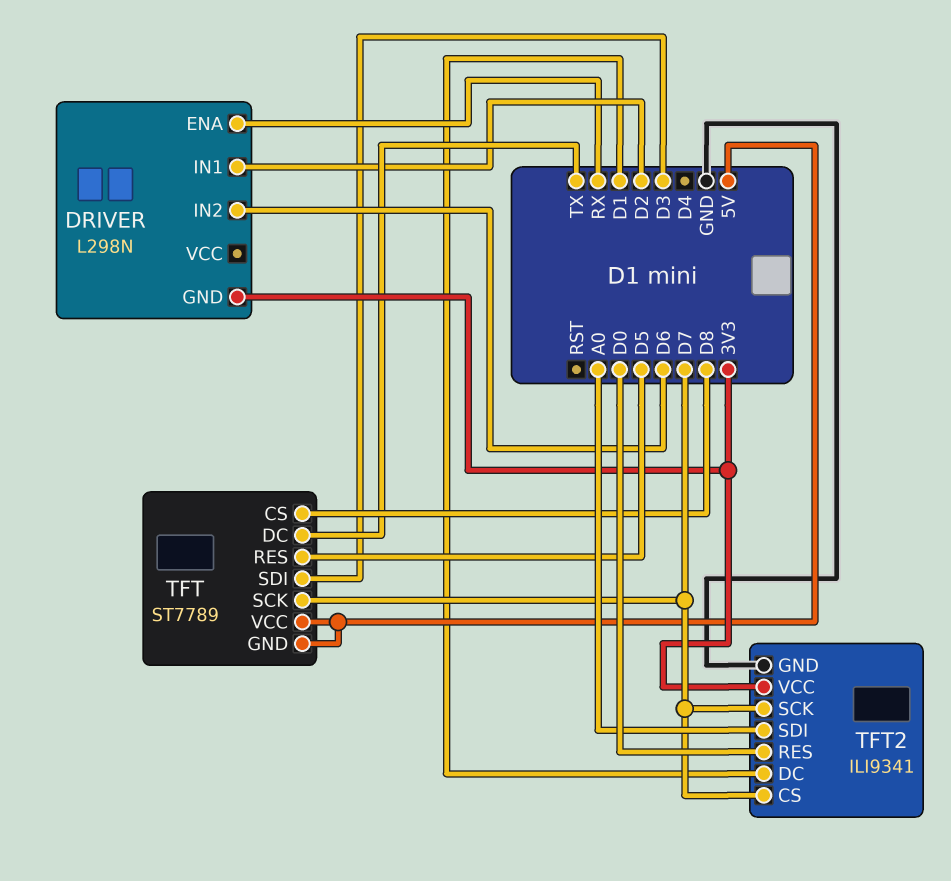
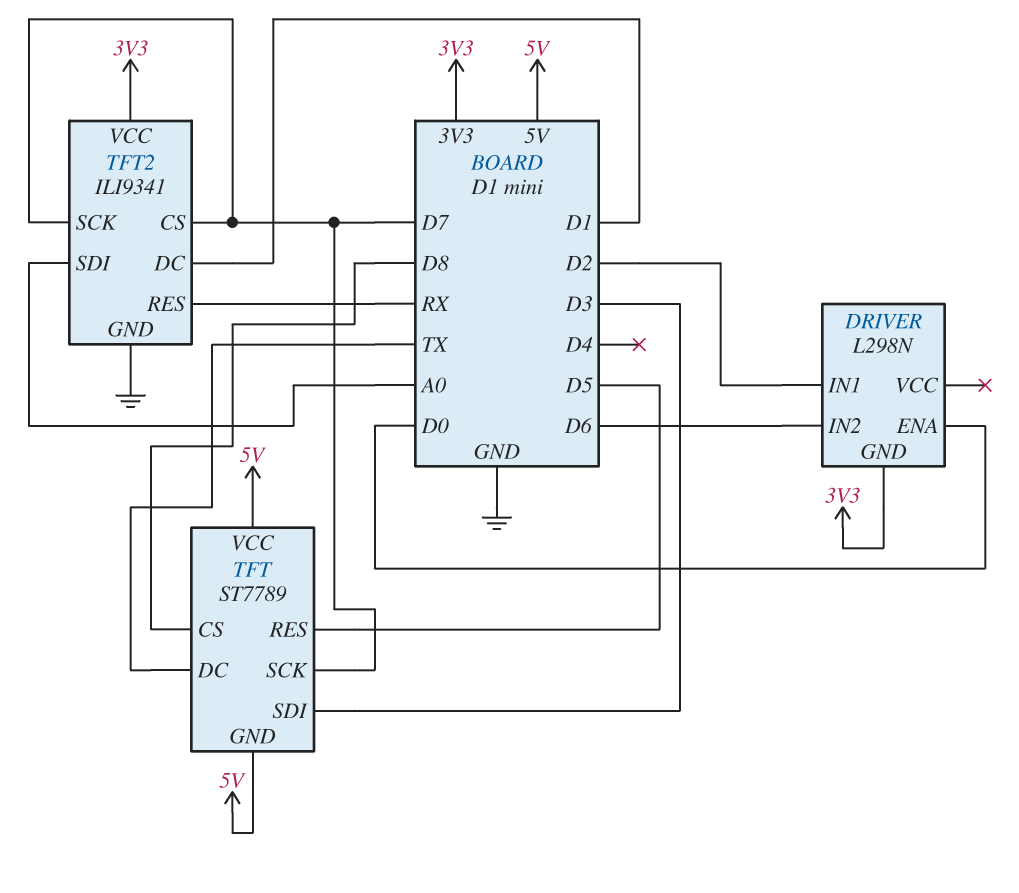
DRIVER pin ENA: RX -> D0
TFT2 pin RES: D0 -> RX

